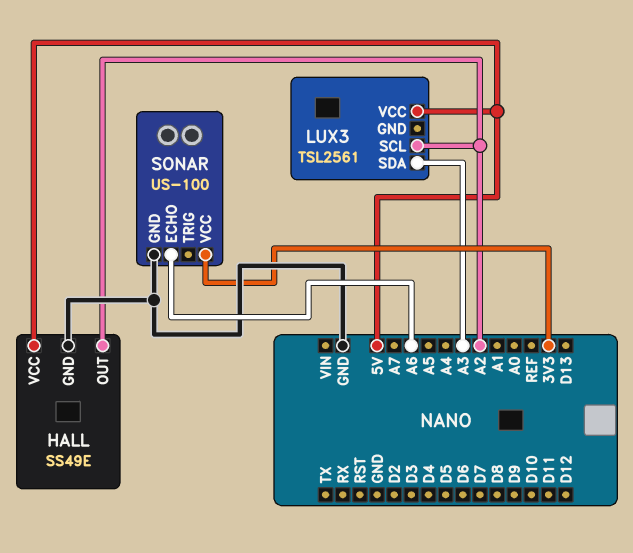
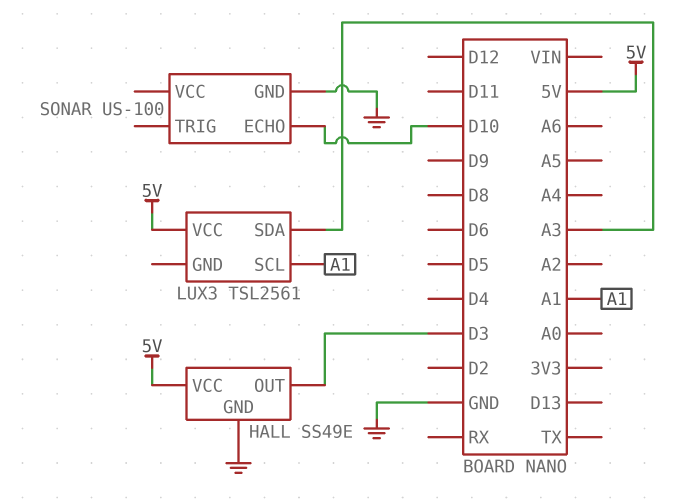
HALL pin OUT: A2 -> D3
LUX3 pin SCL: A2 -> A1
SONAR pin ECHO: A6 -> D10
SONAR pin VCC: 3V3 -> none

